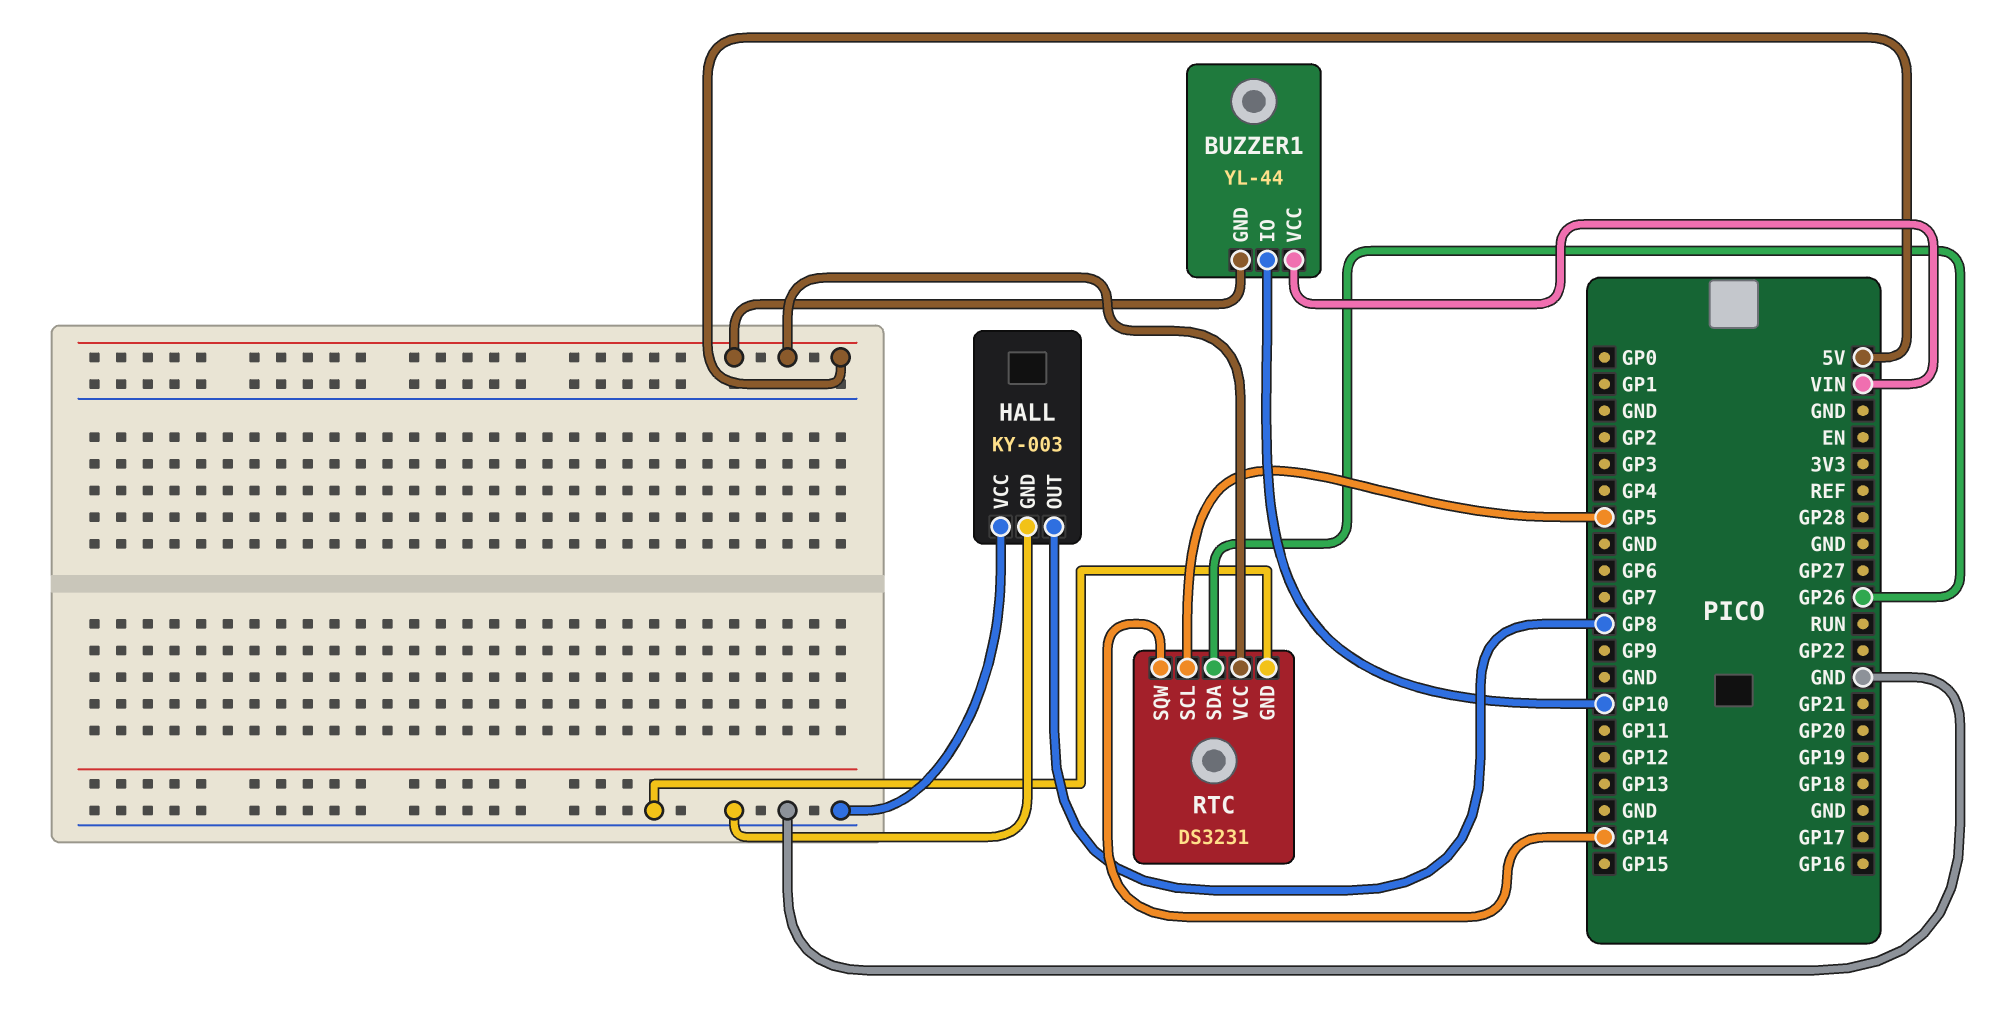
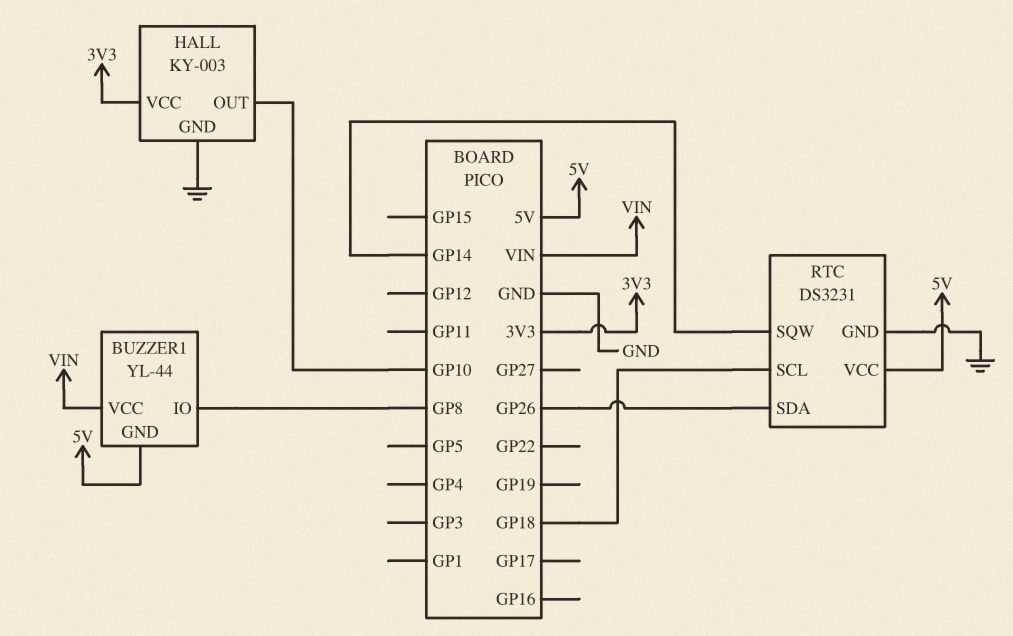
BUZZER1 pin IO: GP10 -> GP8
HALL pin OUT: GP8 -> GP10
HALL pin VCC: GND -> 3V3
RTC pin SCL: GP5 -> GP18

